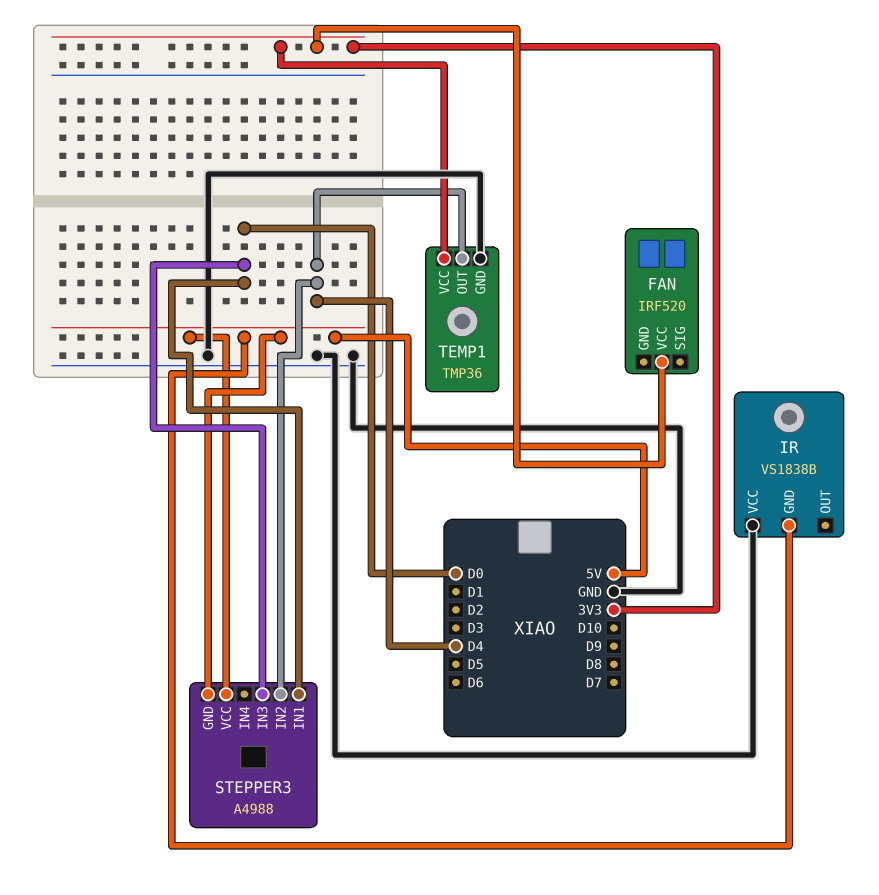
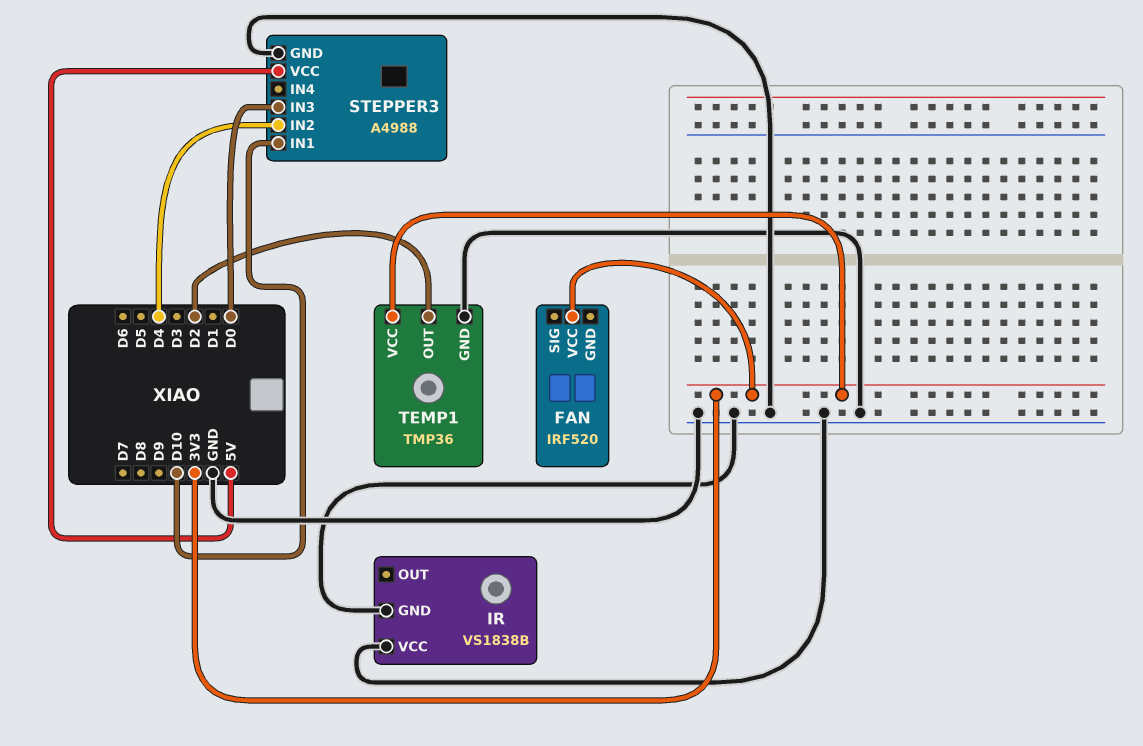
IR pin GND: 5V -> GND
STEPPER3 pin GND: 5V -> GND
STEPPER3 pin IN1: D0 -> D10
TEMP1 pin OUT: D4 -> D2

